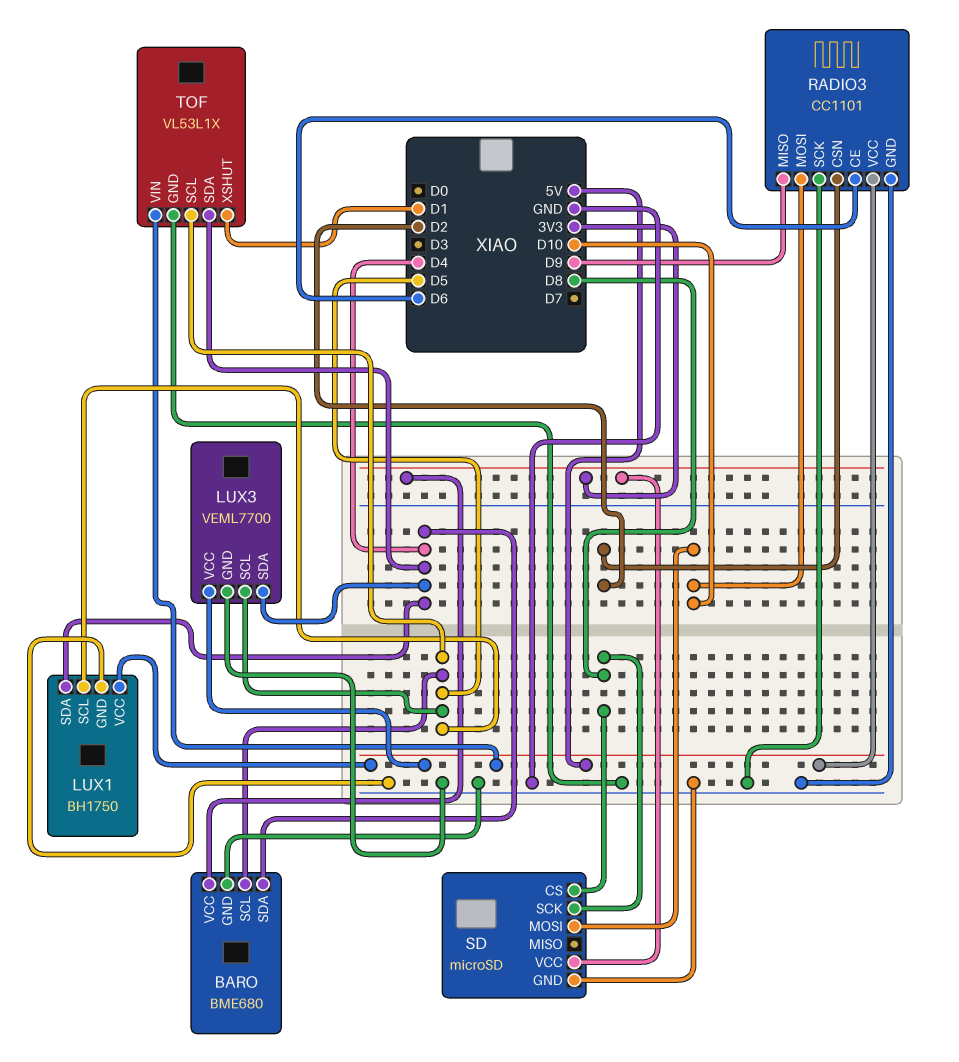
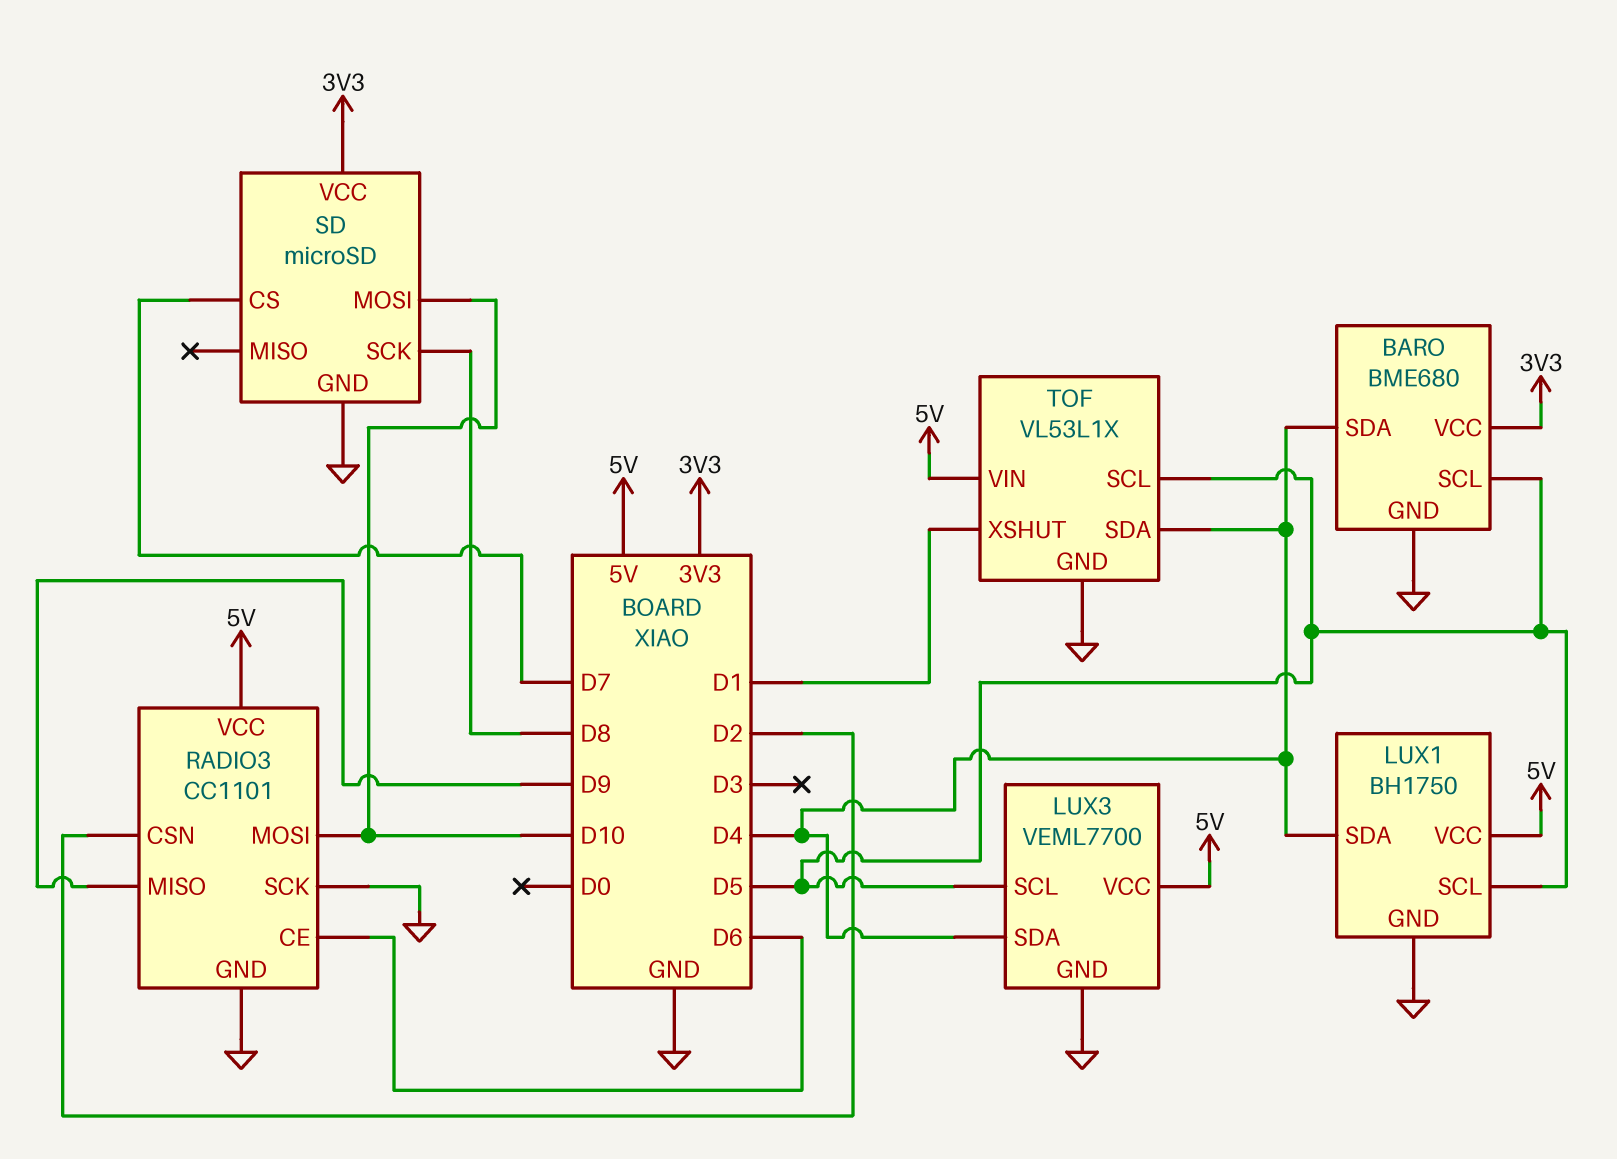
SD pin CS: D8 -> D7

